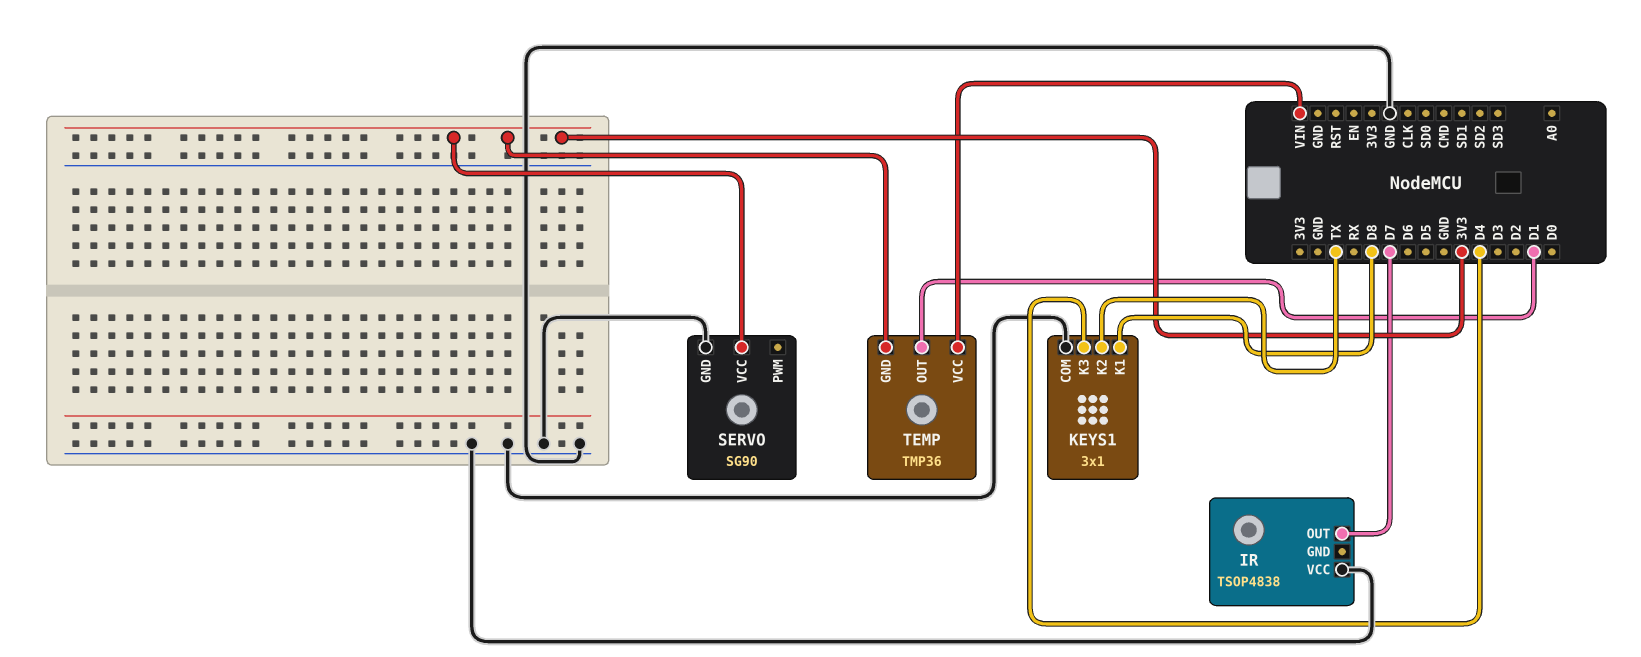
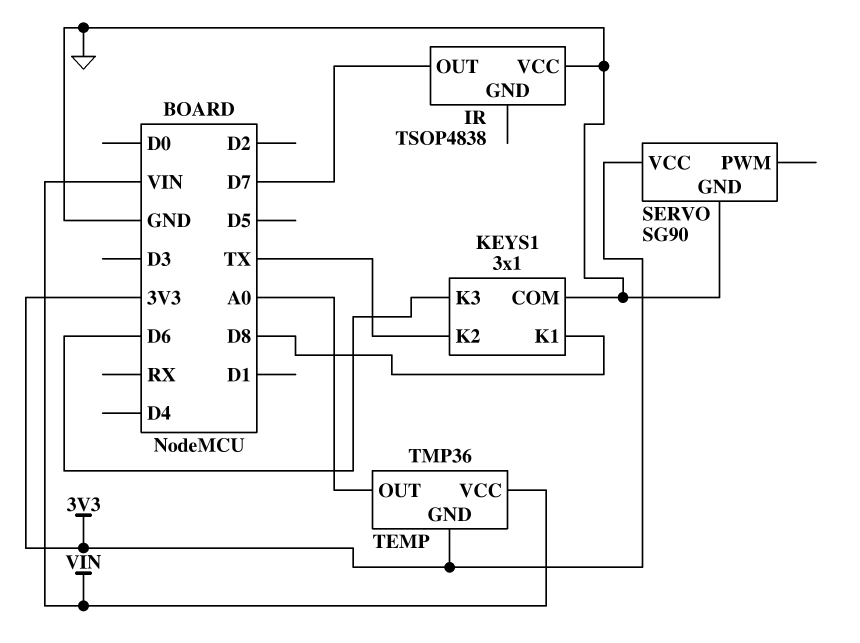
KEYS1 pin K3: D4 -> D6
TEMP pin OUT: D1 -> A0

